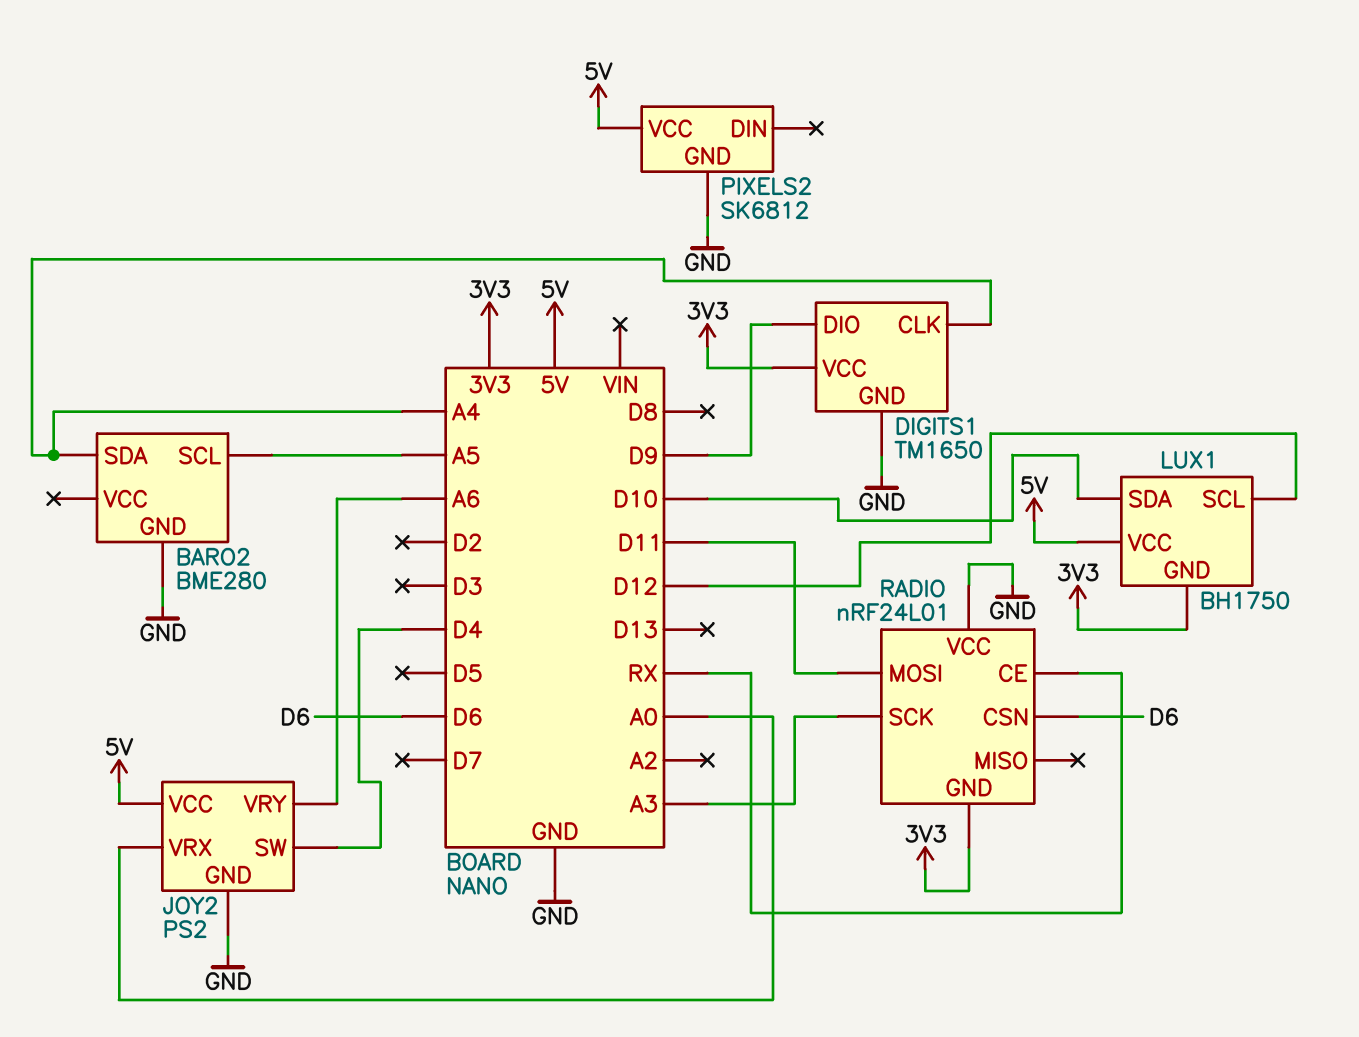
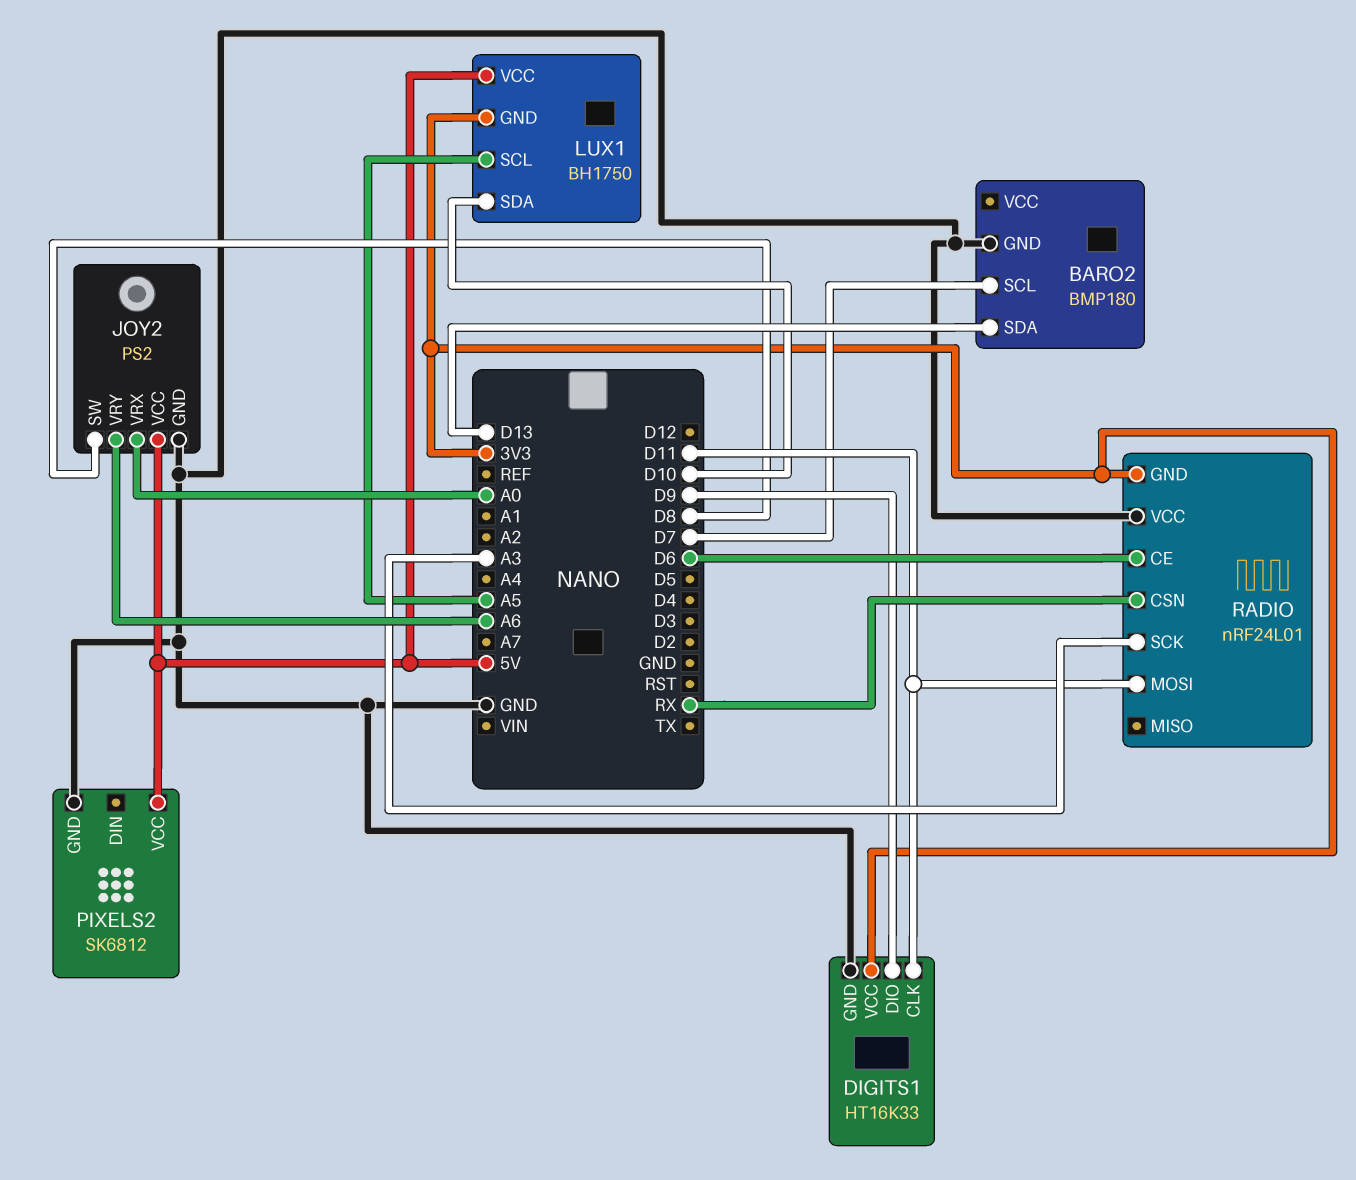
BARO2: BME280 -> BMP180
BARO2 pin SCL: A5 -> D7
BARO2 pin SDA: A4 -> D13
DIGITS1: TM1650 -> HT16K33
DIGITS1 pin CLK: A4 -> D11
JOY2 pin SW: D4 -> D8
LUX1 pin SCL: D12 -> A5
RADIO pin CE: RX -> D6
RADIO pin CSN: D6 -> RX

